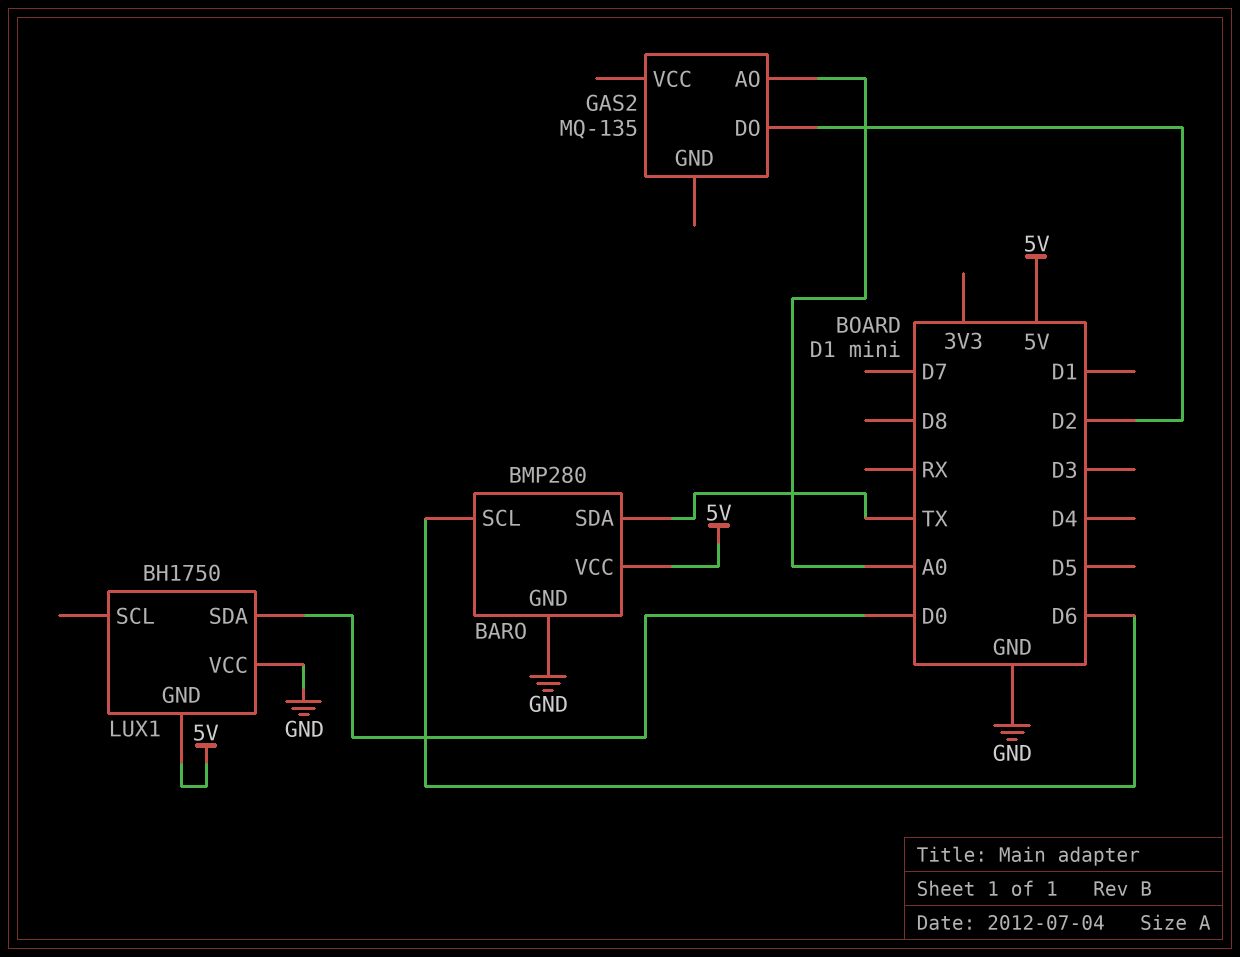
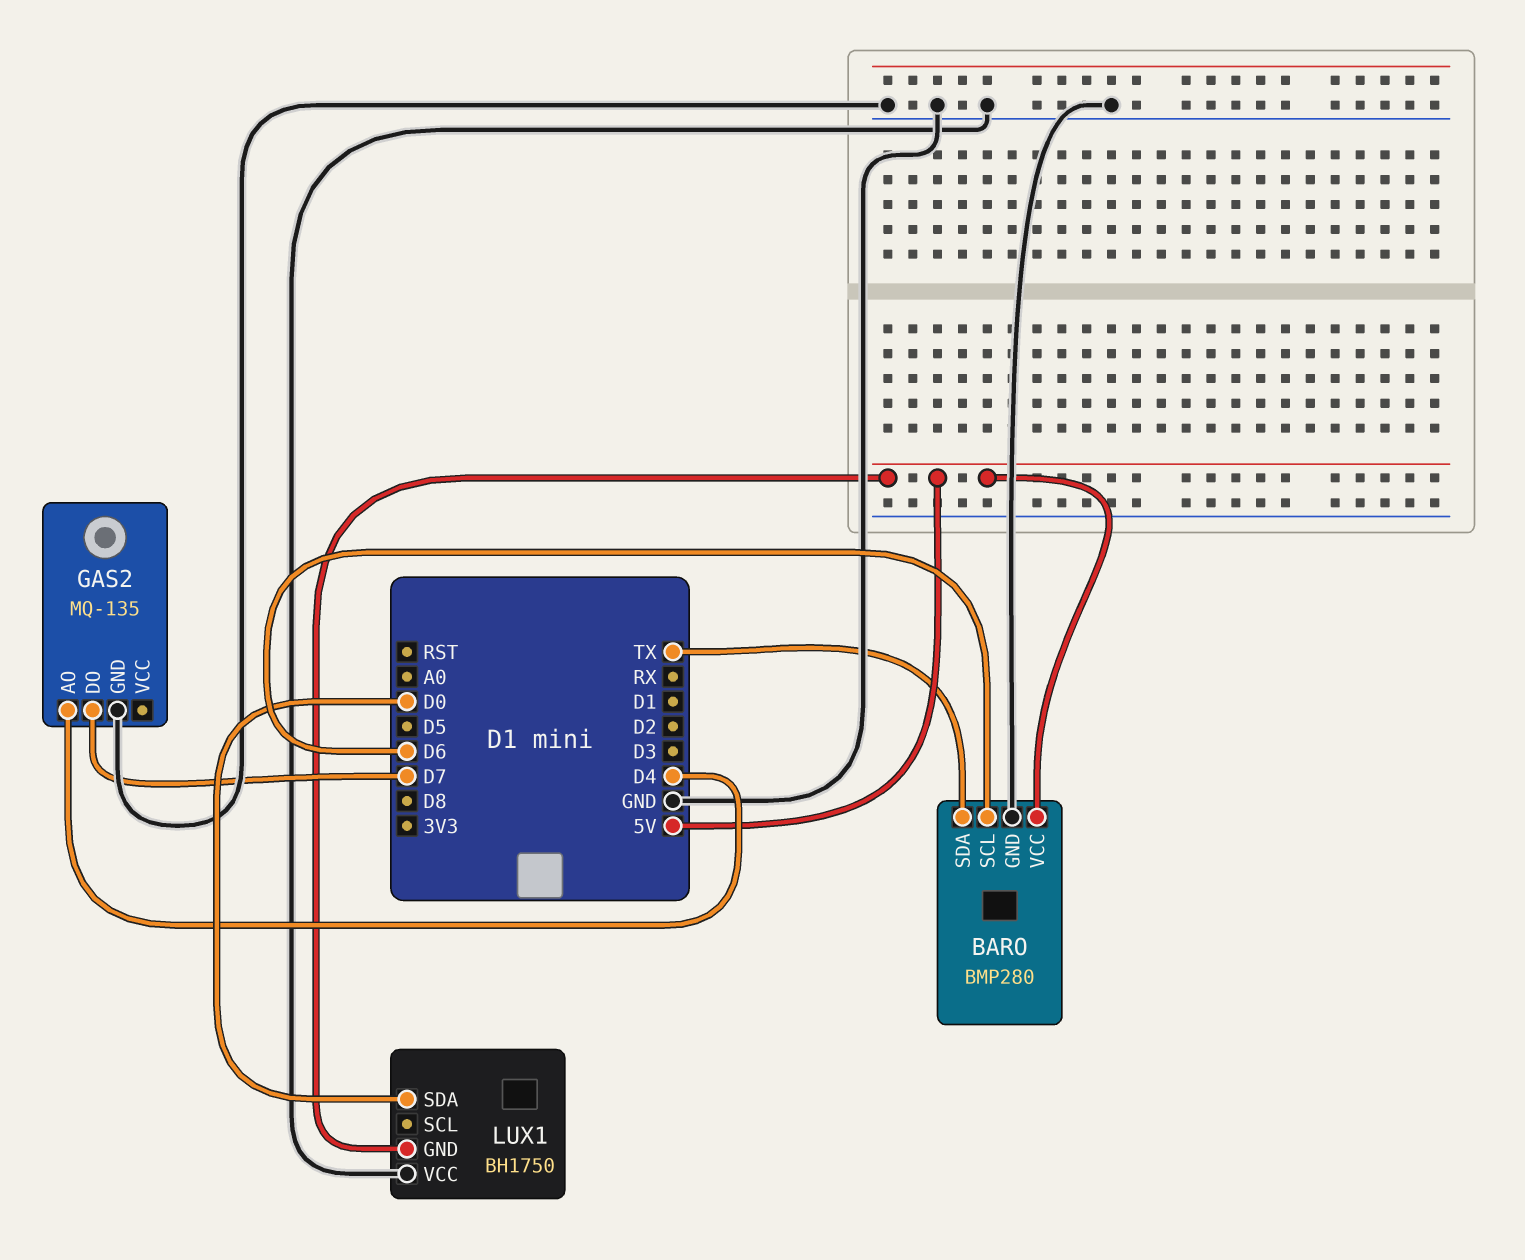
GAS2 pin AO: A0 -> D4
GAS2 pin DO: D2 -> D7
GAS2 pin GND: none -> GND

